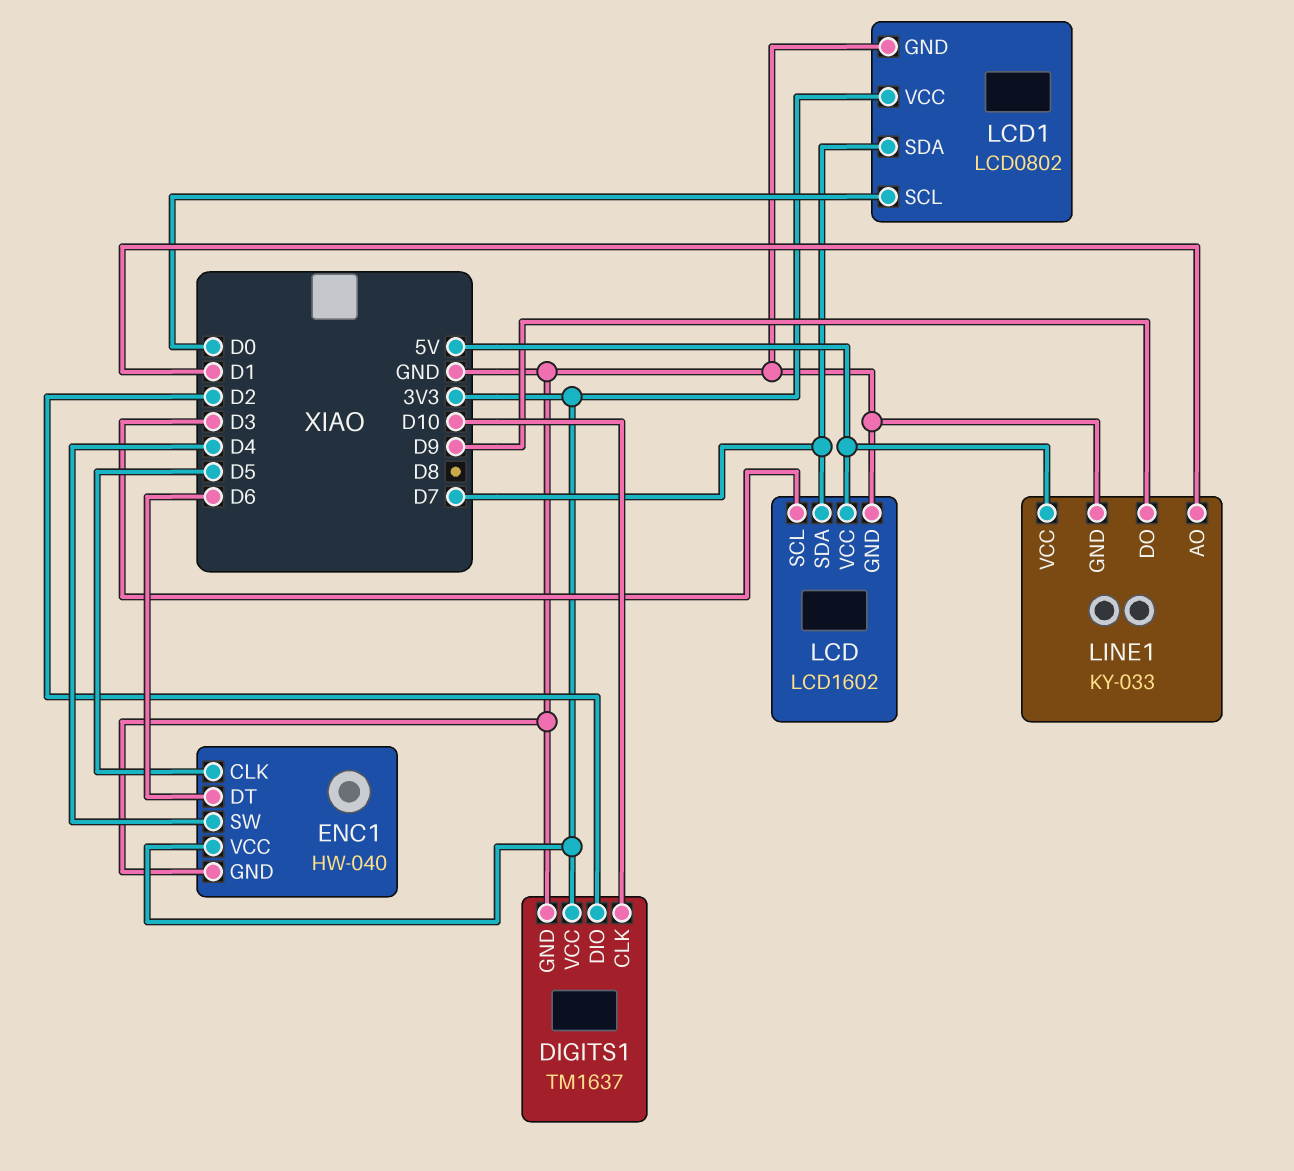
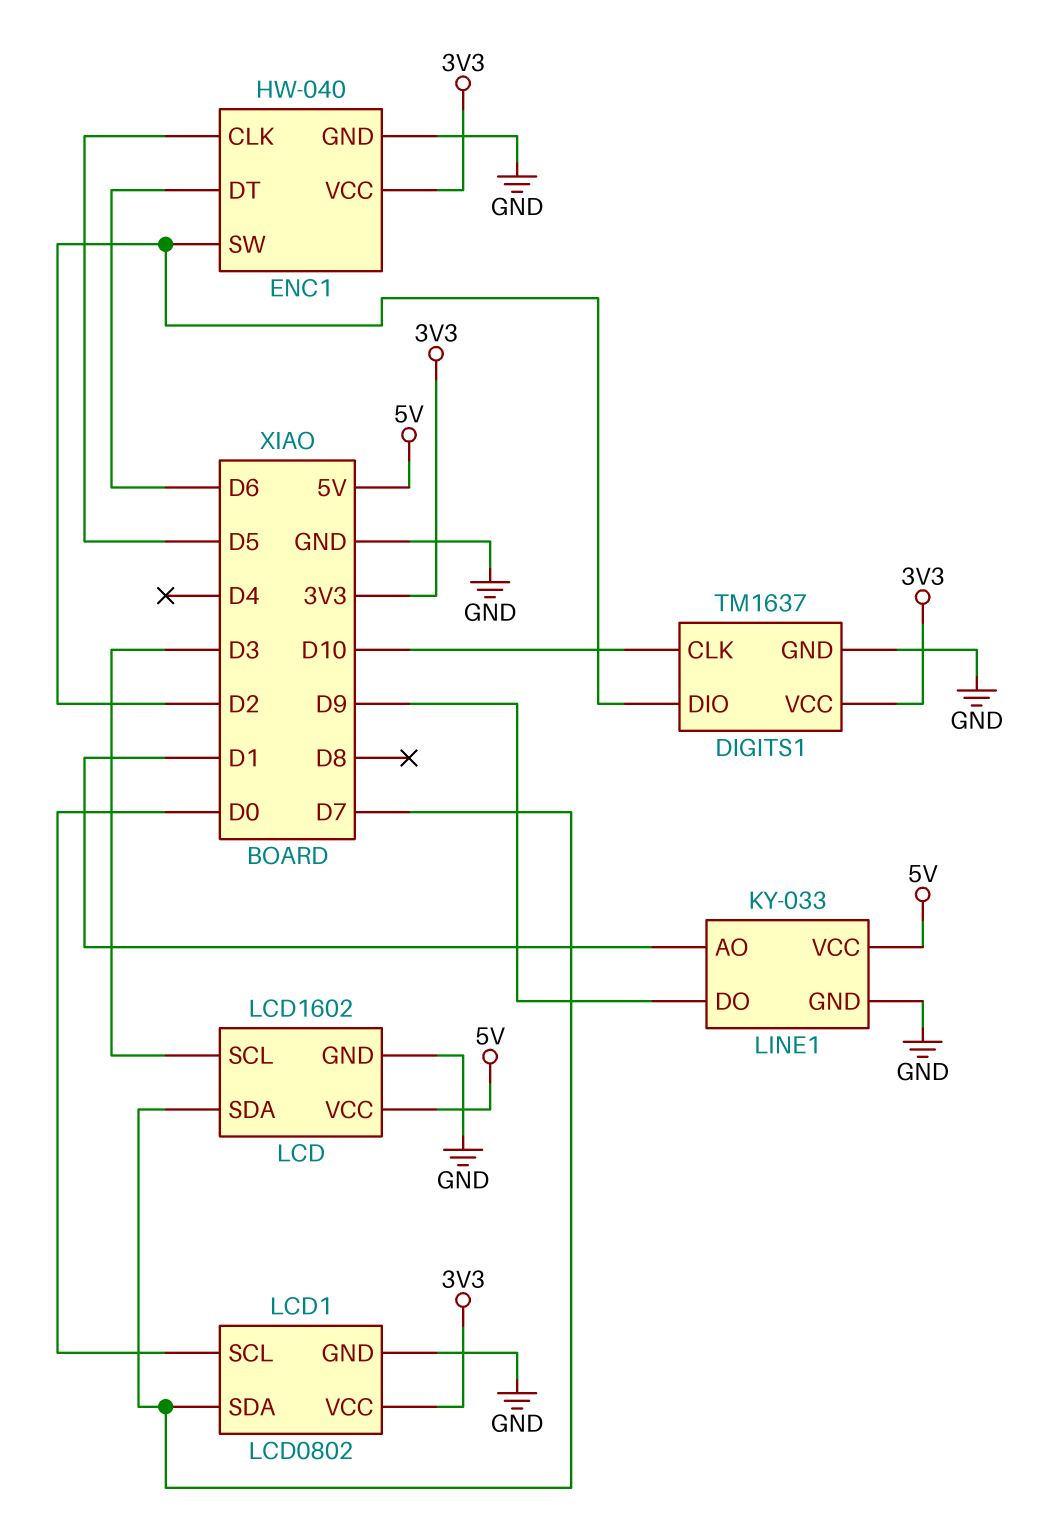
ENC1 pin SW: D4 -> D2

